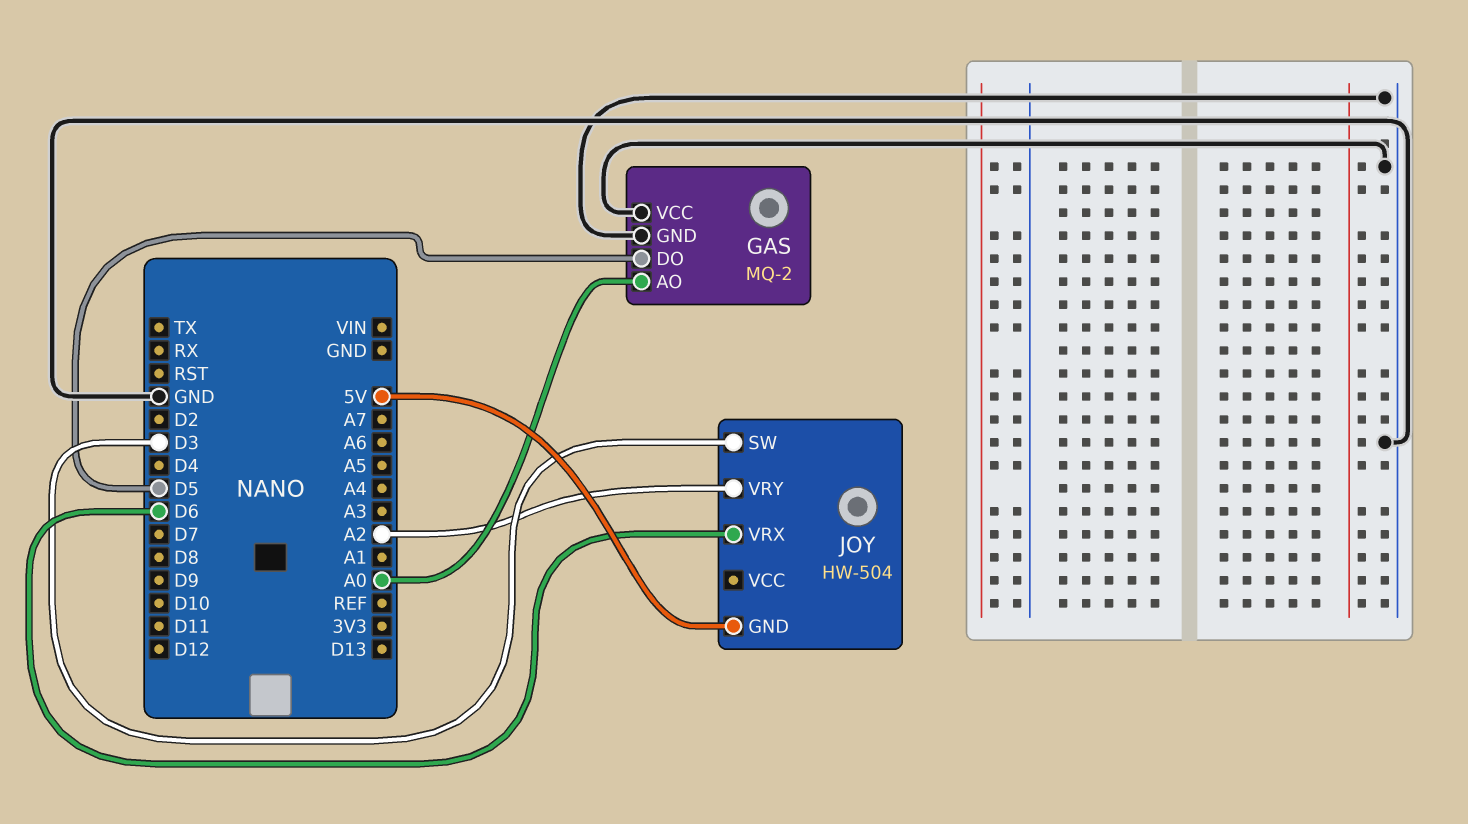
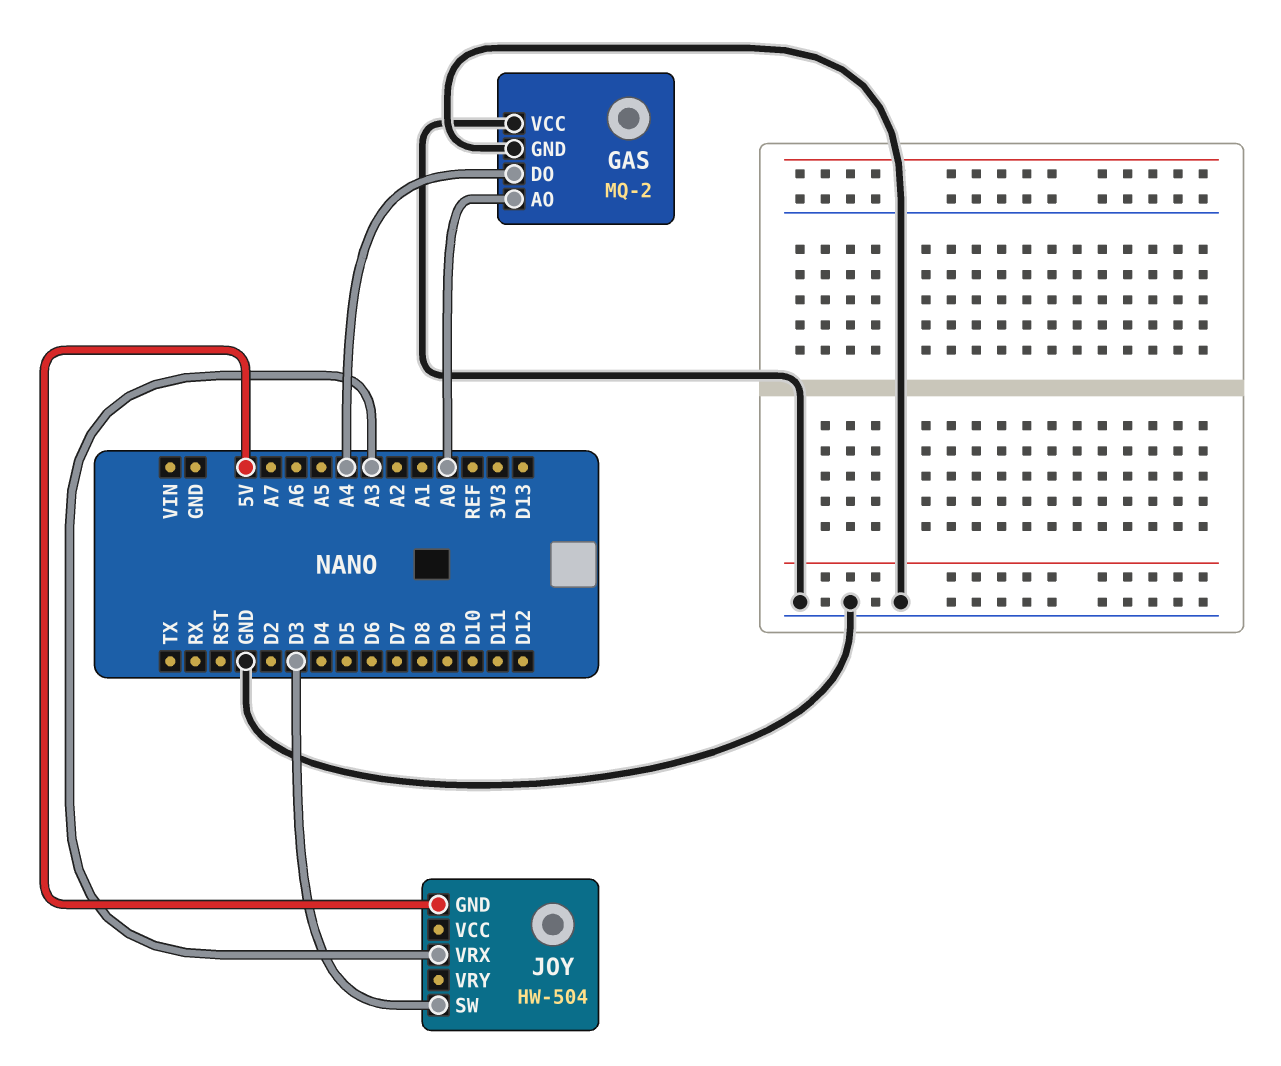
GAS pin DO: D5 -> A4
JOY pin VRX: D6 -> A3
JOY pin VRY: A2 -> none

